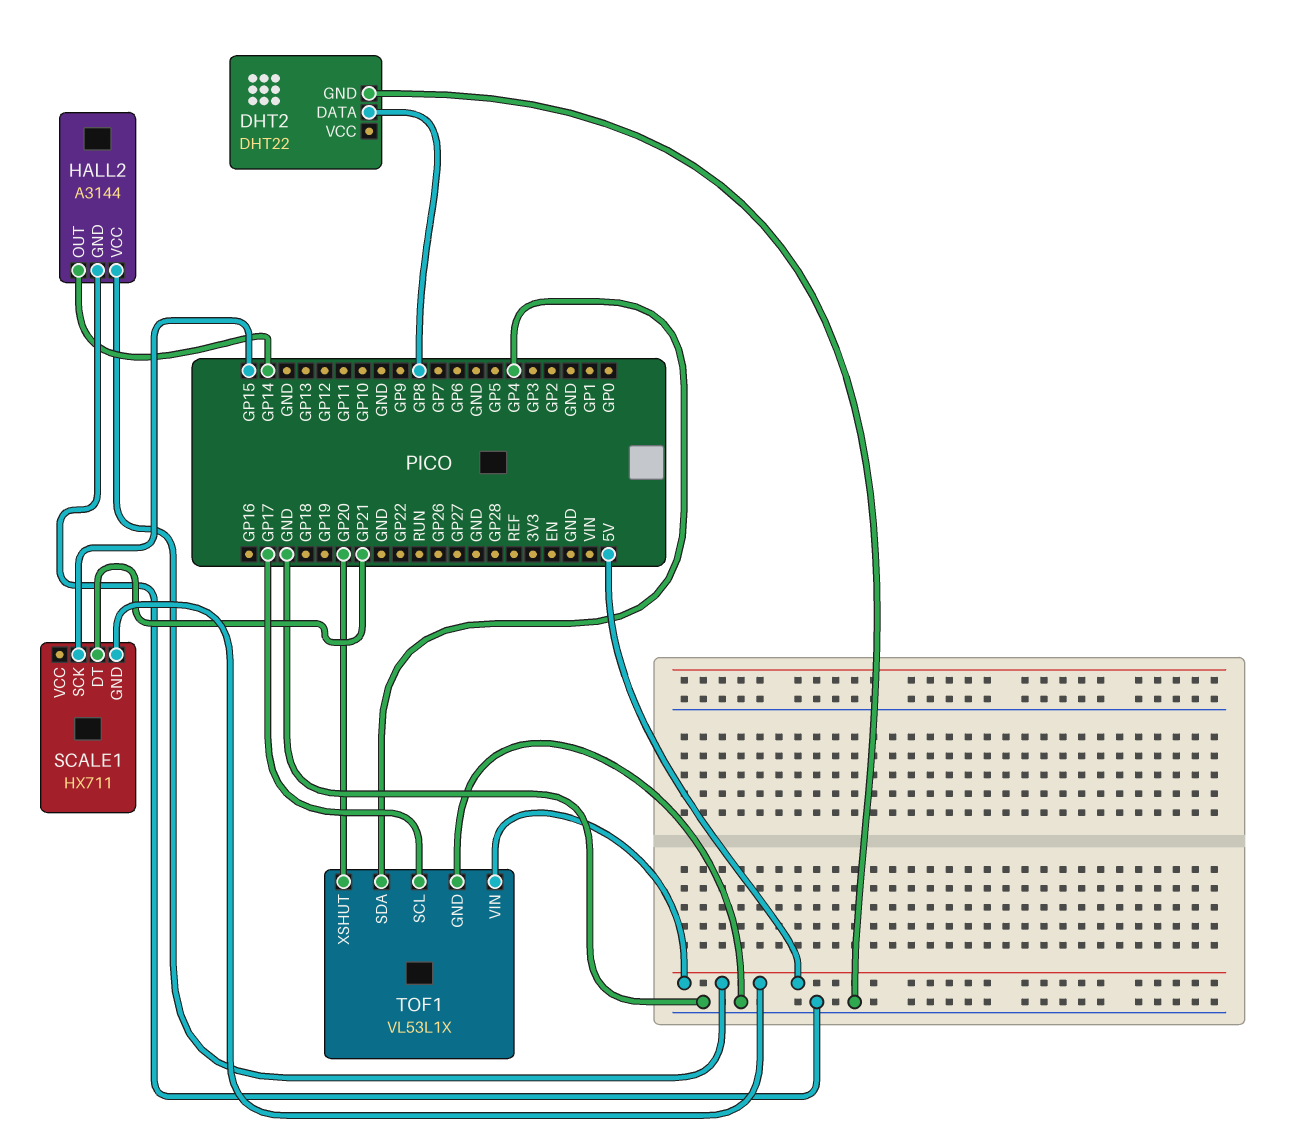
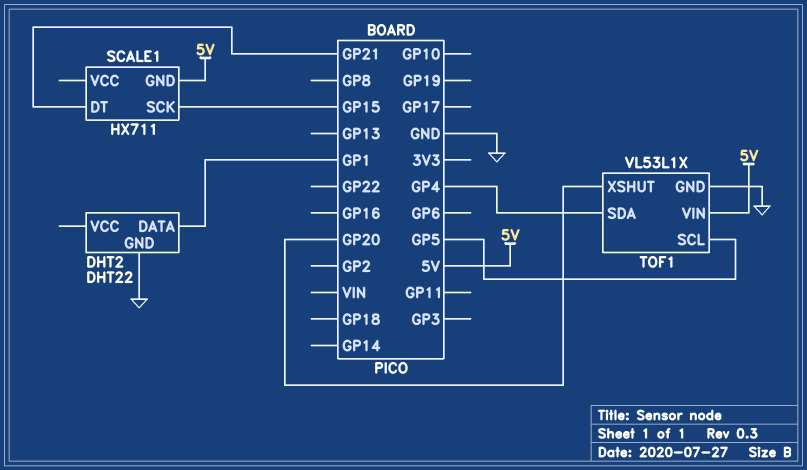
DHT2 pin DATA: GP8 -> GP1
HALL2: A3144 -> none
HALL2 pin GND: GND -> none
HALL2 pin OUT: GP14 -> none
HALL2 pin VCC: 5V -> none
TOF1 pin SCL: GP17 -> GP5

